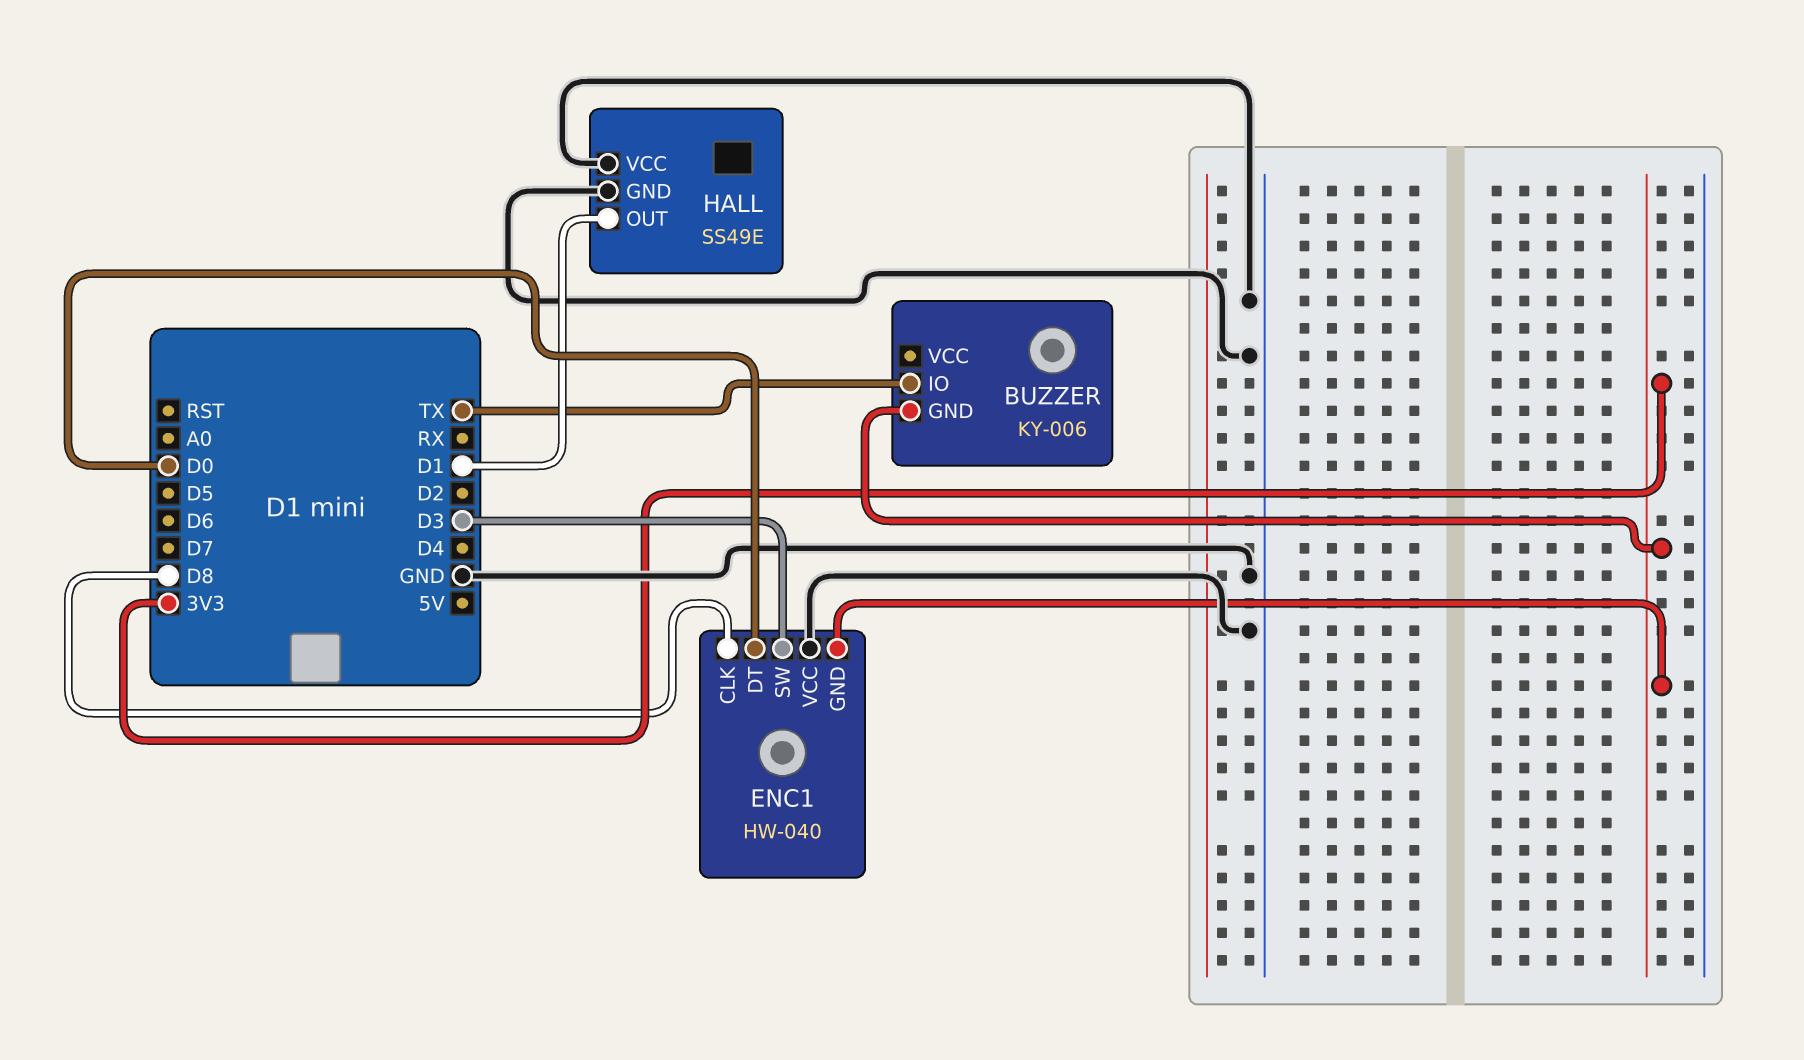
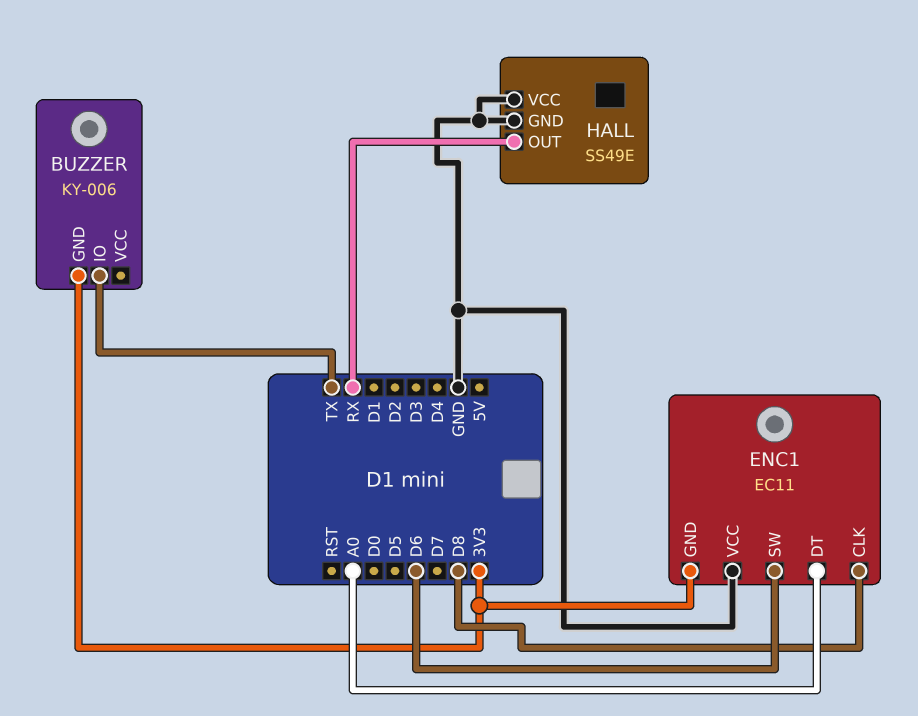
ENC1: HW-040 -> EC11
ENC1 pin DT: D0 -> A0
ENC1 pin SW: D3 -> D6
HALL pin OUT: D1 -> RX

